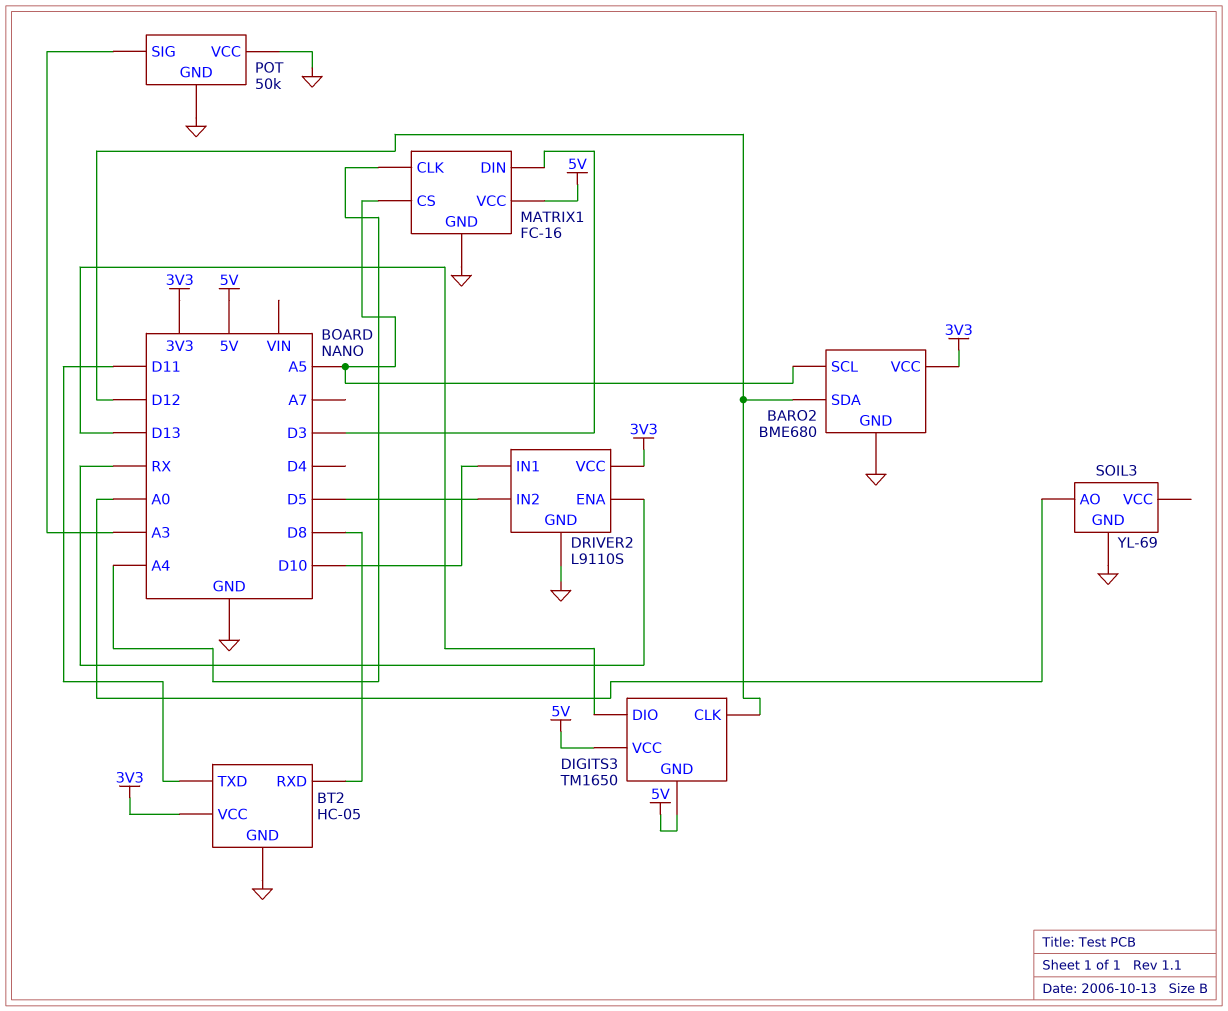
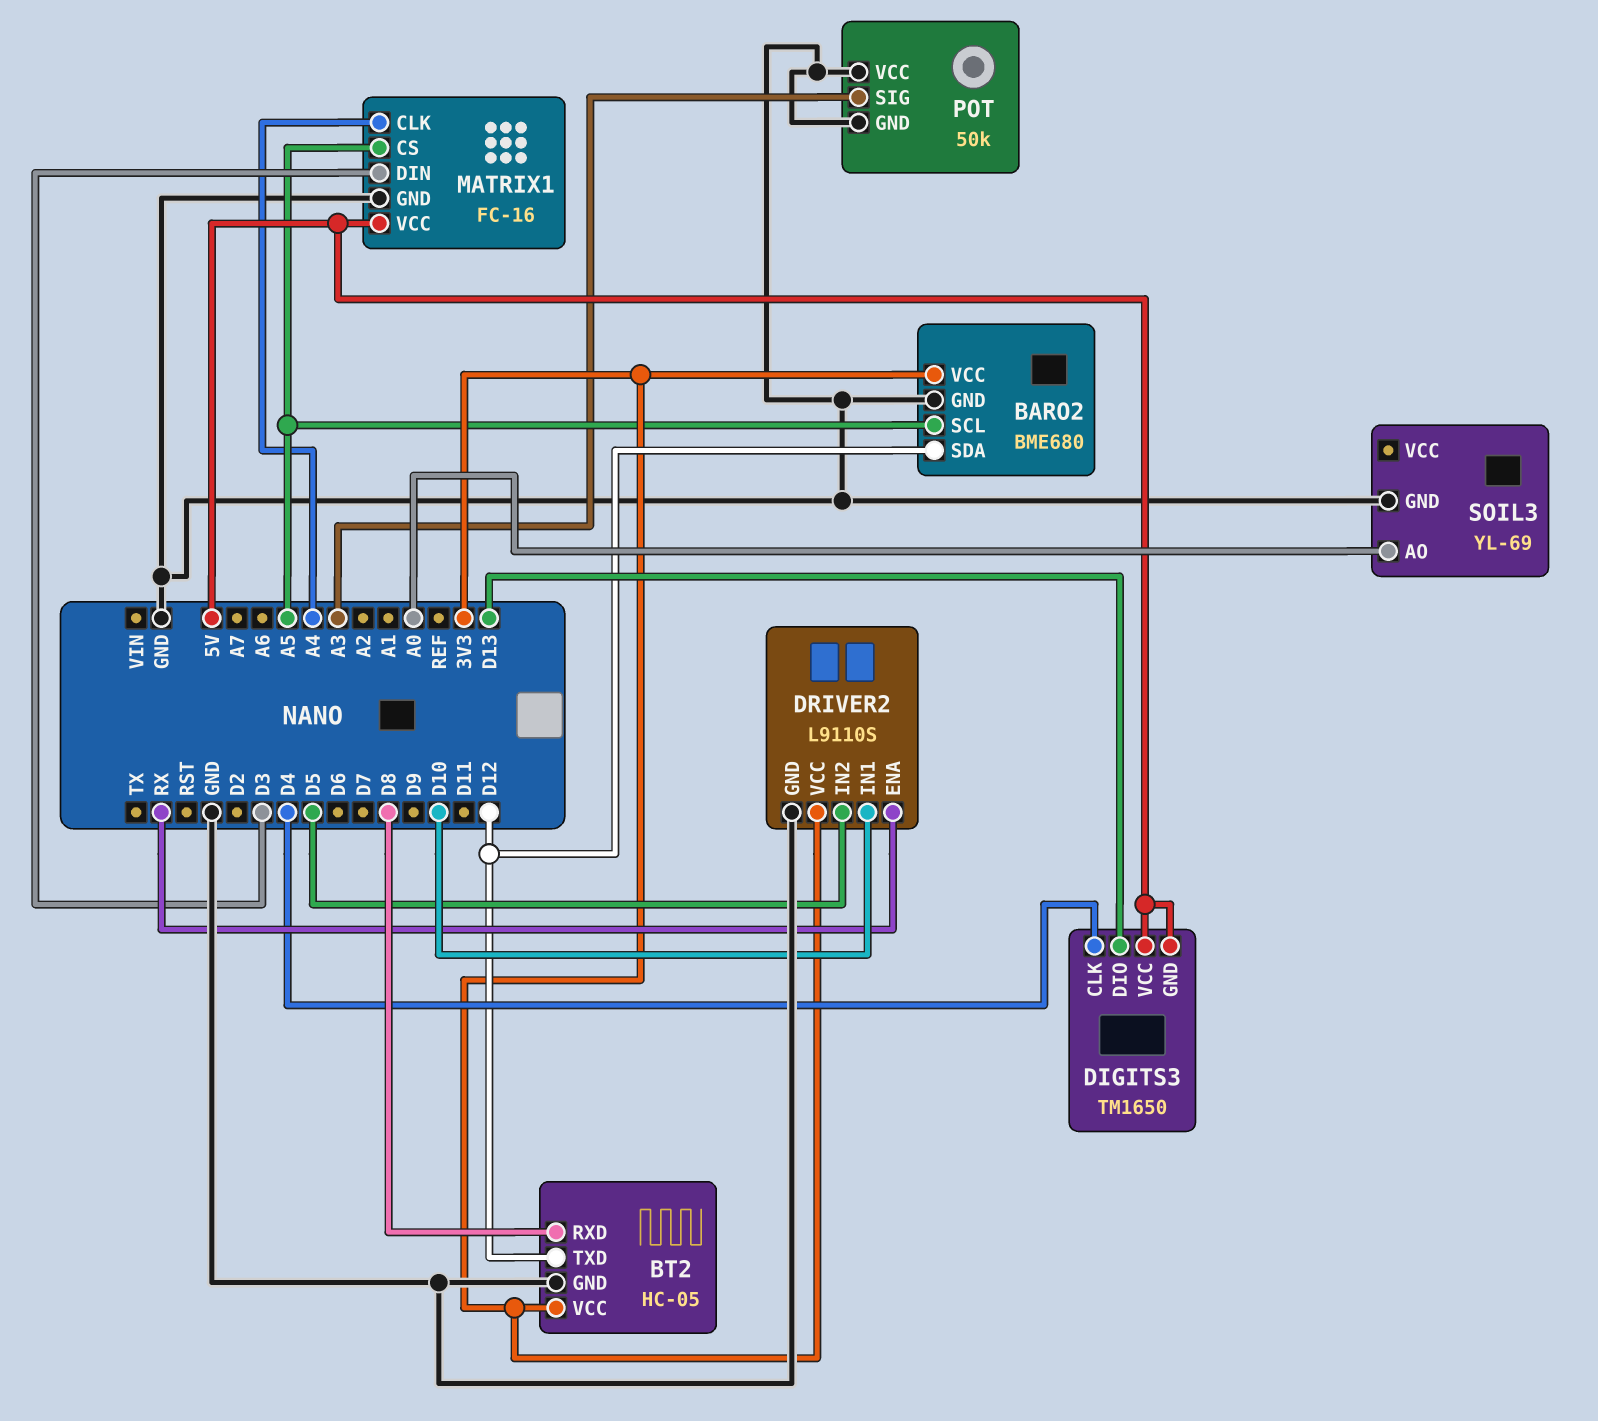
BT2 pin TXD: D11 -> D12
DIGITS3 pin CLK: D12 -> D4

